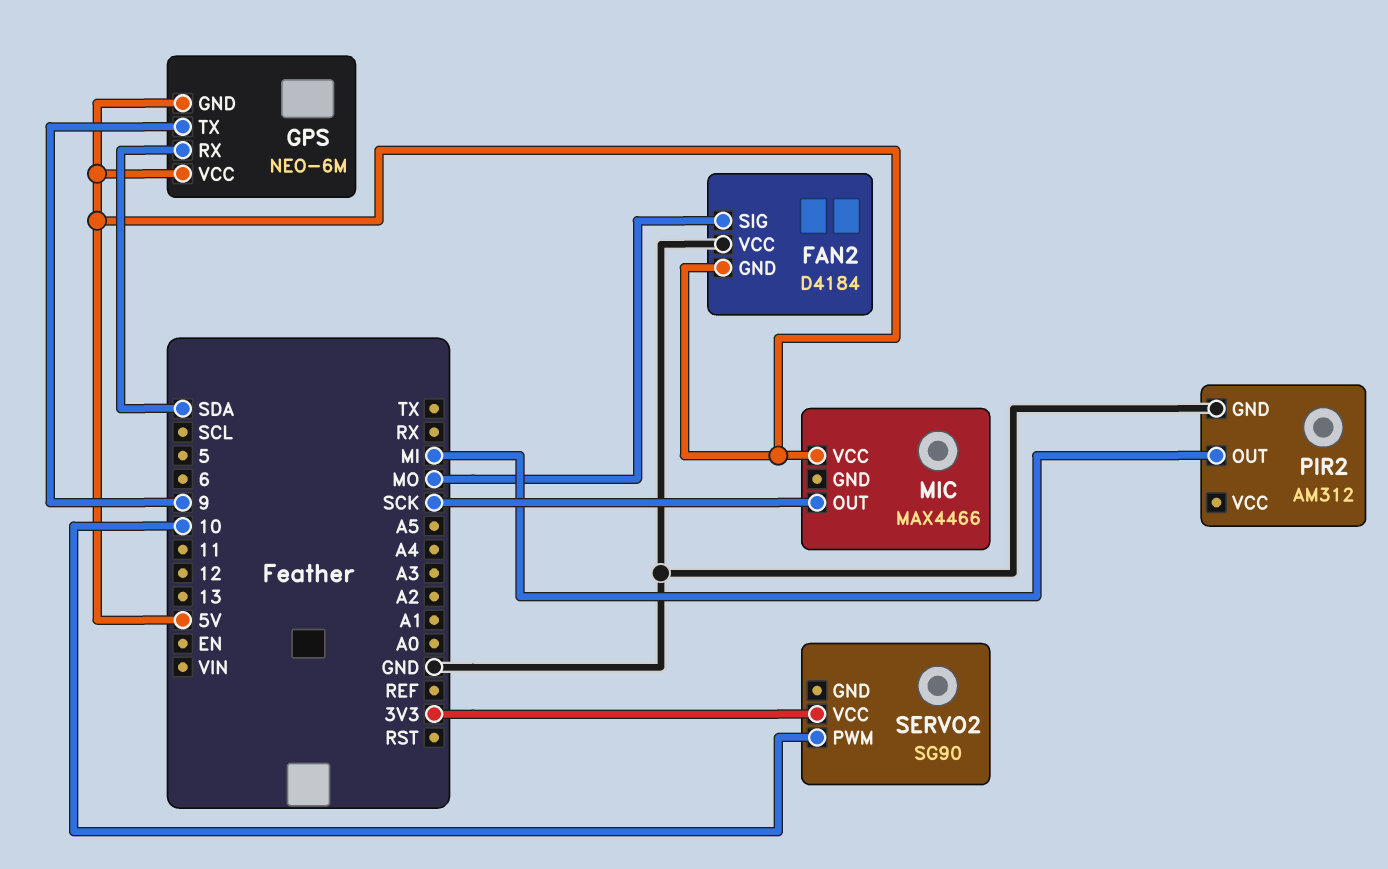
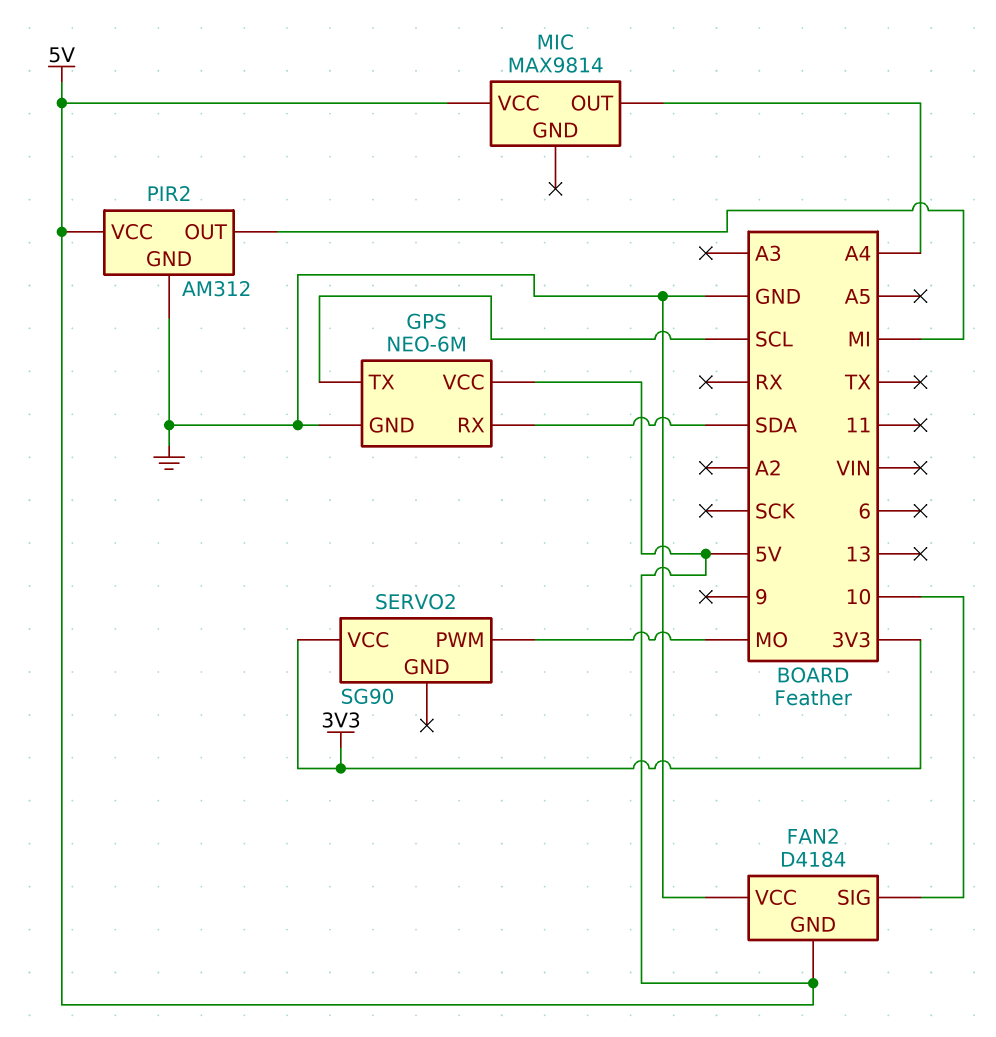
FAN2 pin SIG: MO -> 10
GPS pin GND: 5V -> GND
GPS pin TX: 9 -> SCL
MIC: MAX4466 -> MAX9814
MIC pin OUT: SCK -> A4
PIR2 pin VCC: none -> 5V
SERVO2 pin PWM: 10 -> MO

